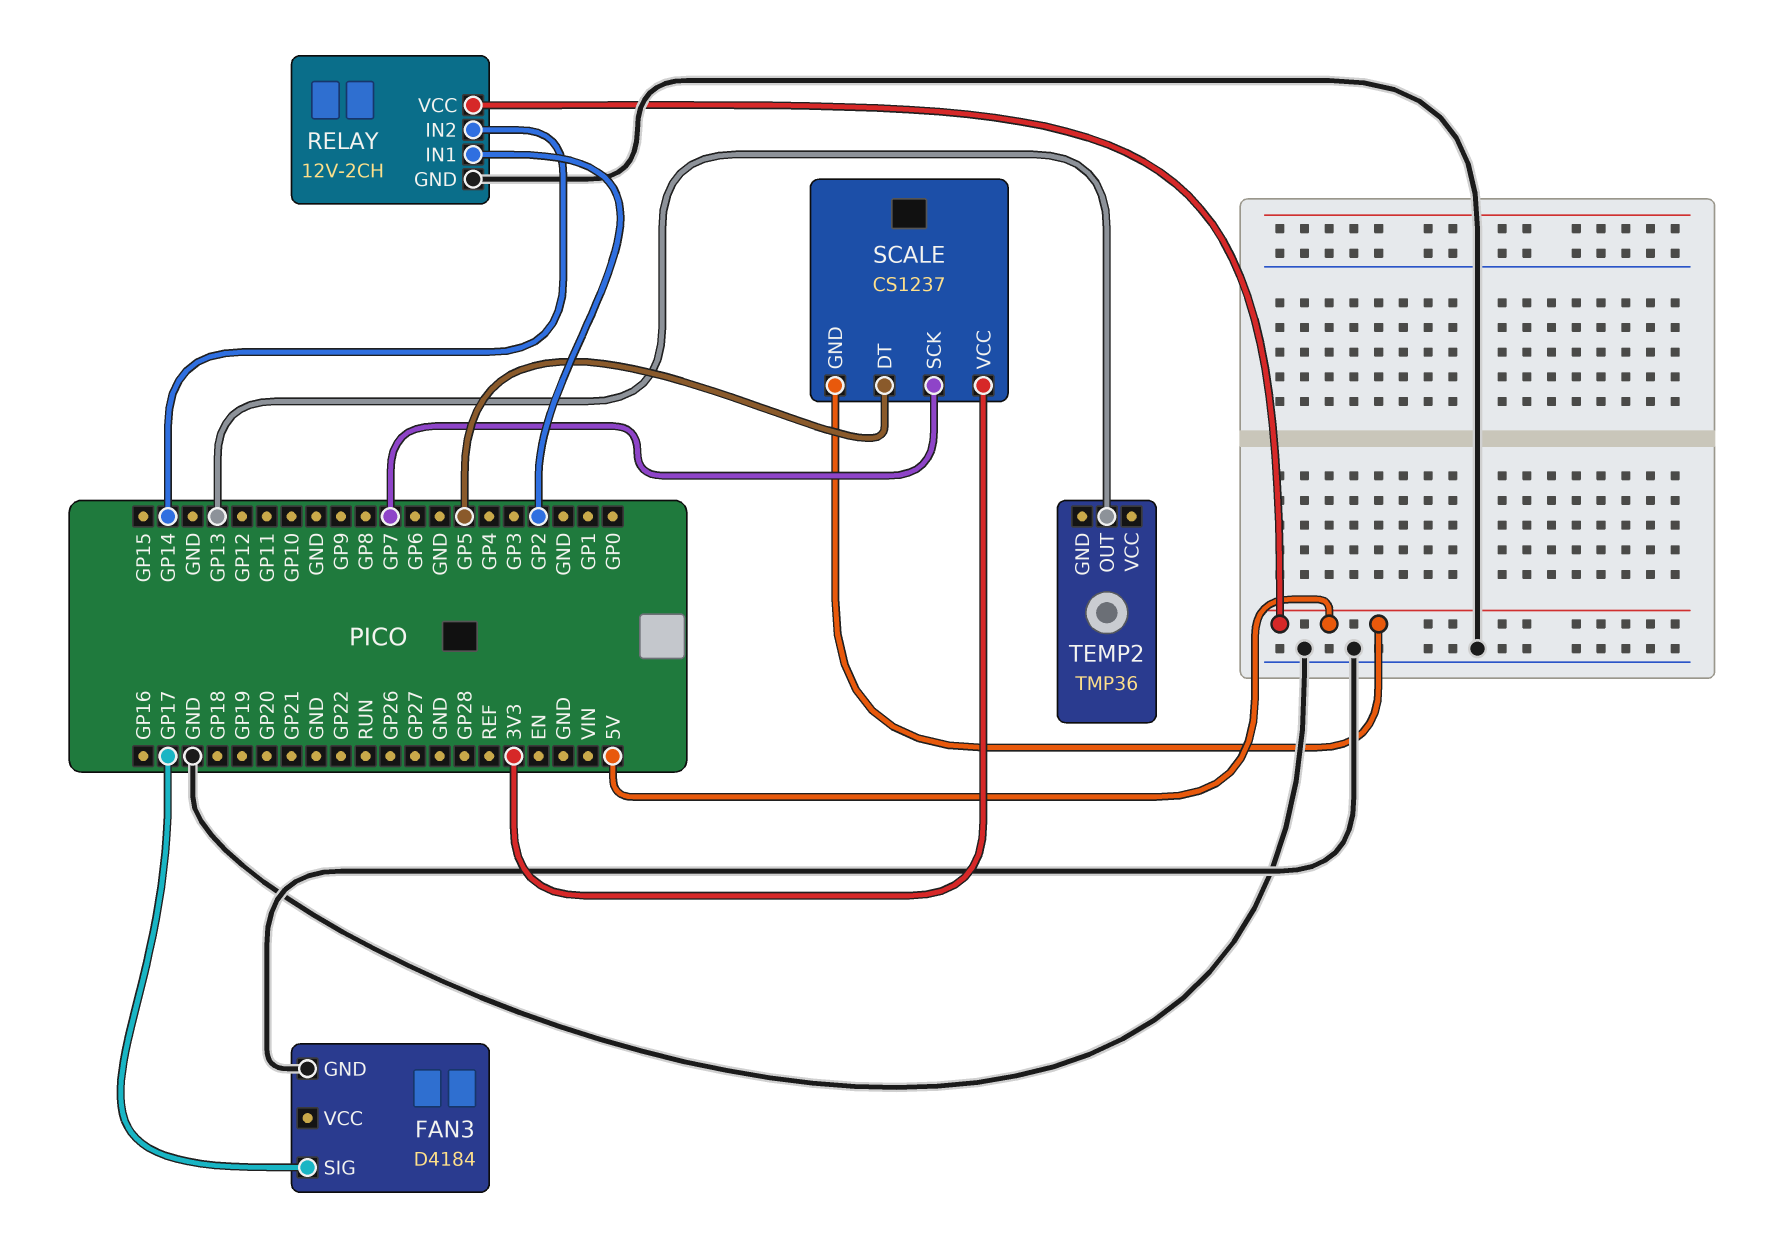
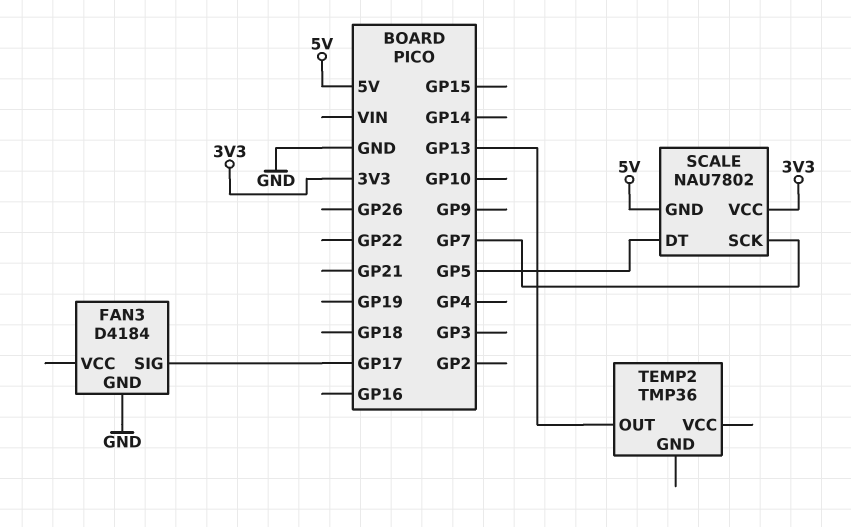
RELAY: 12V-2CH -> none
RELAY pin GND: GND -> none
RELAY pin IN1: GP2 -> none
RELAY pin IN2: GP14 -> none
RELAY pin VCC: 5V -> none
SCALE: CS1237 -> NAU7802

